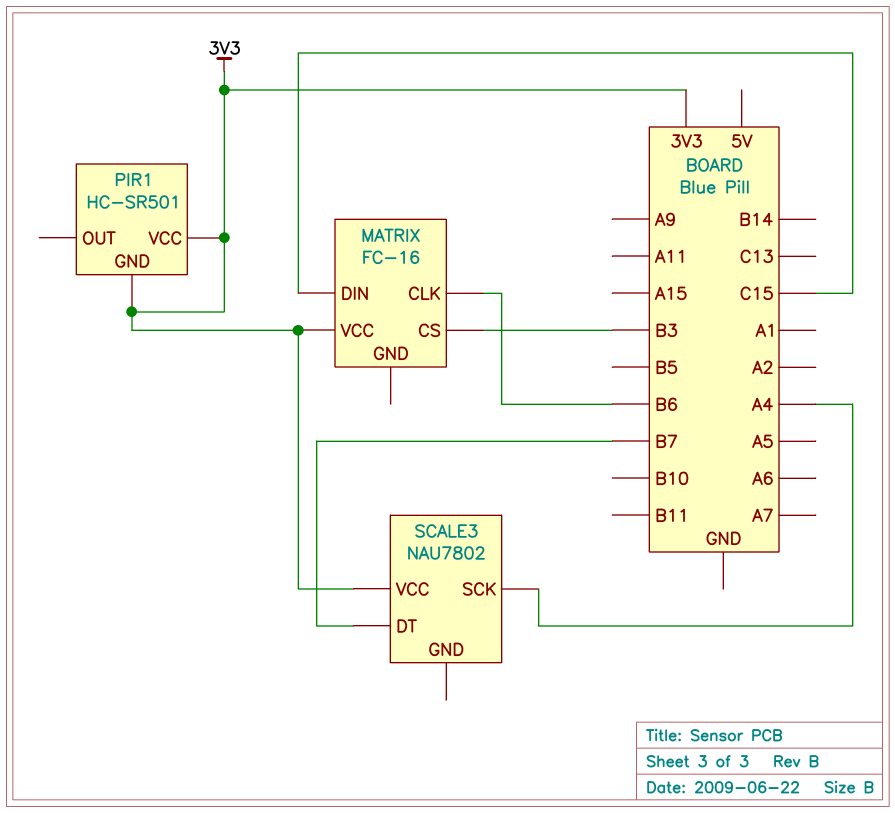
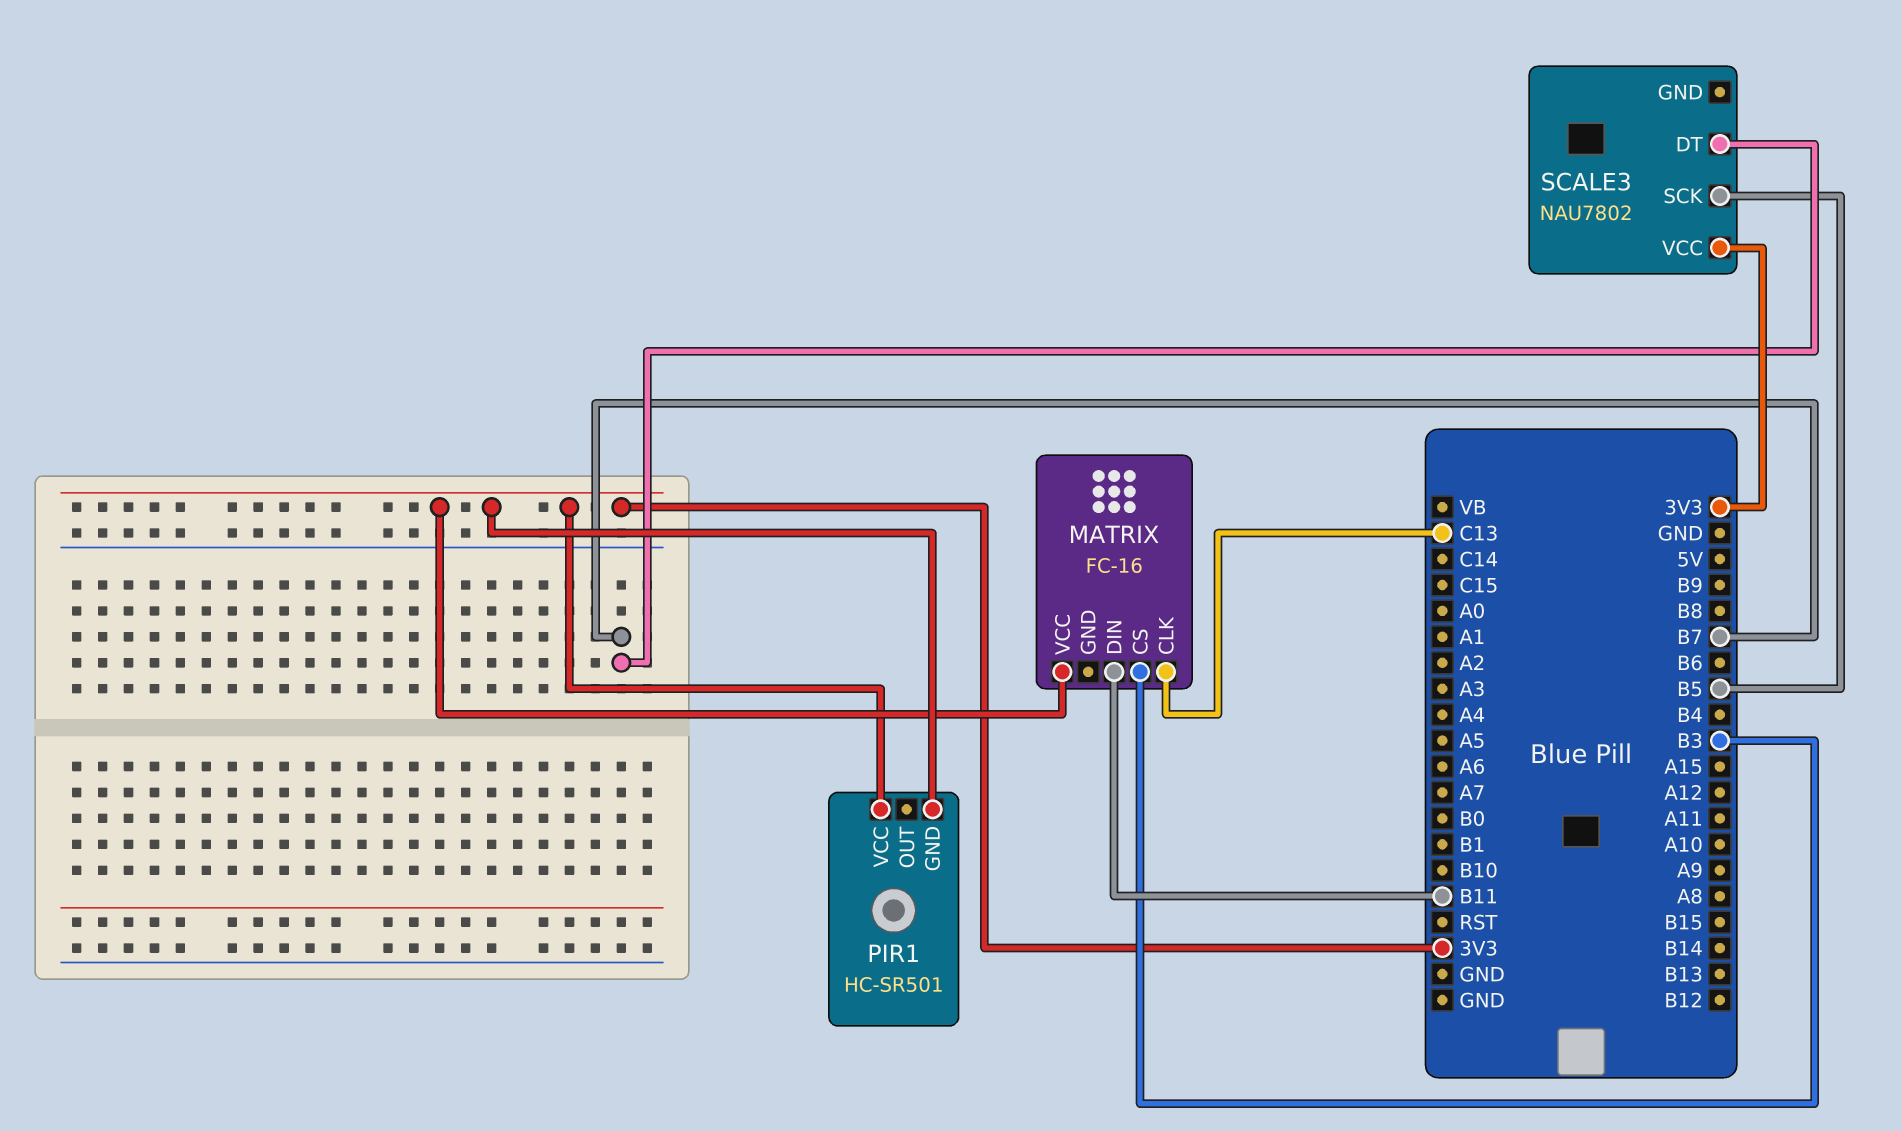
MATRIX pin CLK: B6 -> C13
MATRIX pin DIN: C15 -> B11
SCALE3 pin SCK: A4 -> B5

